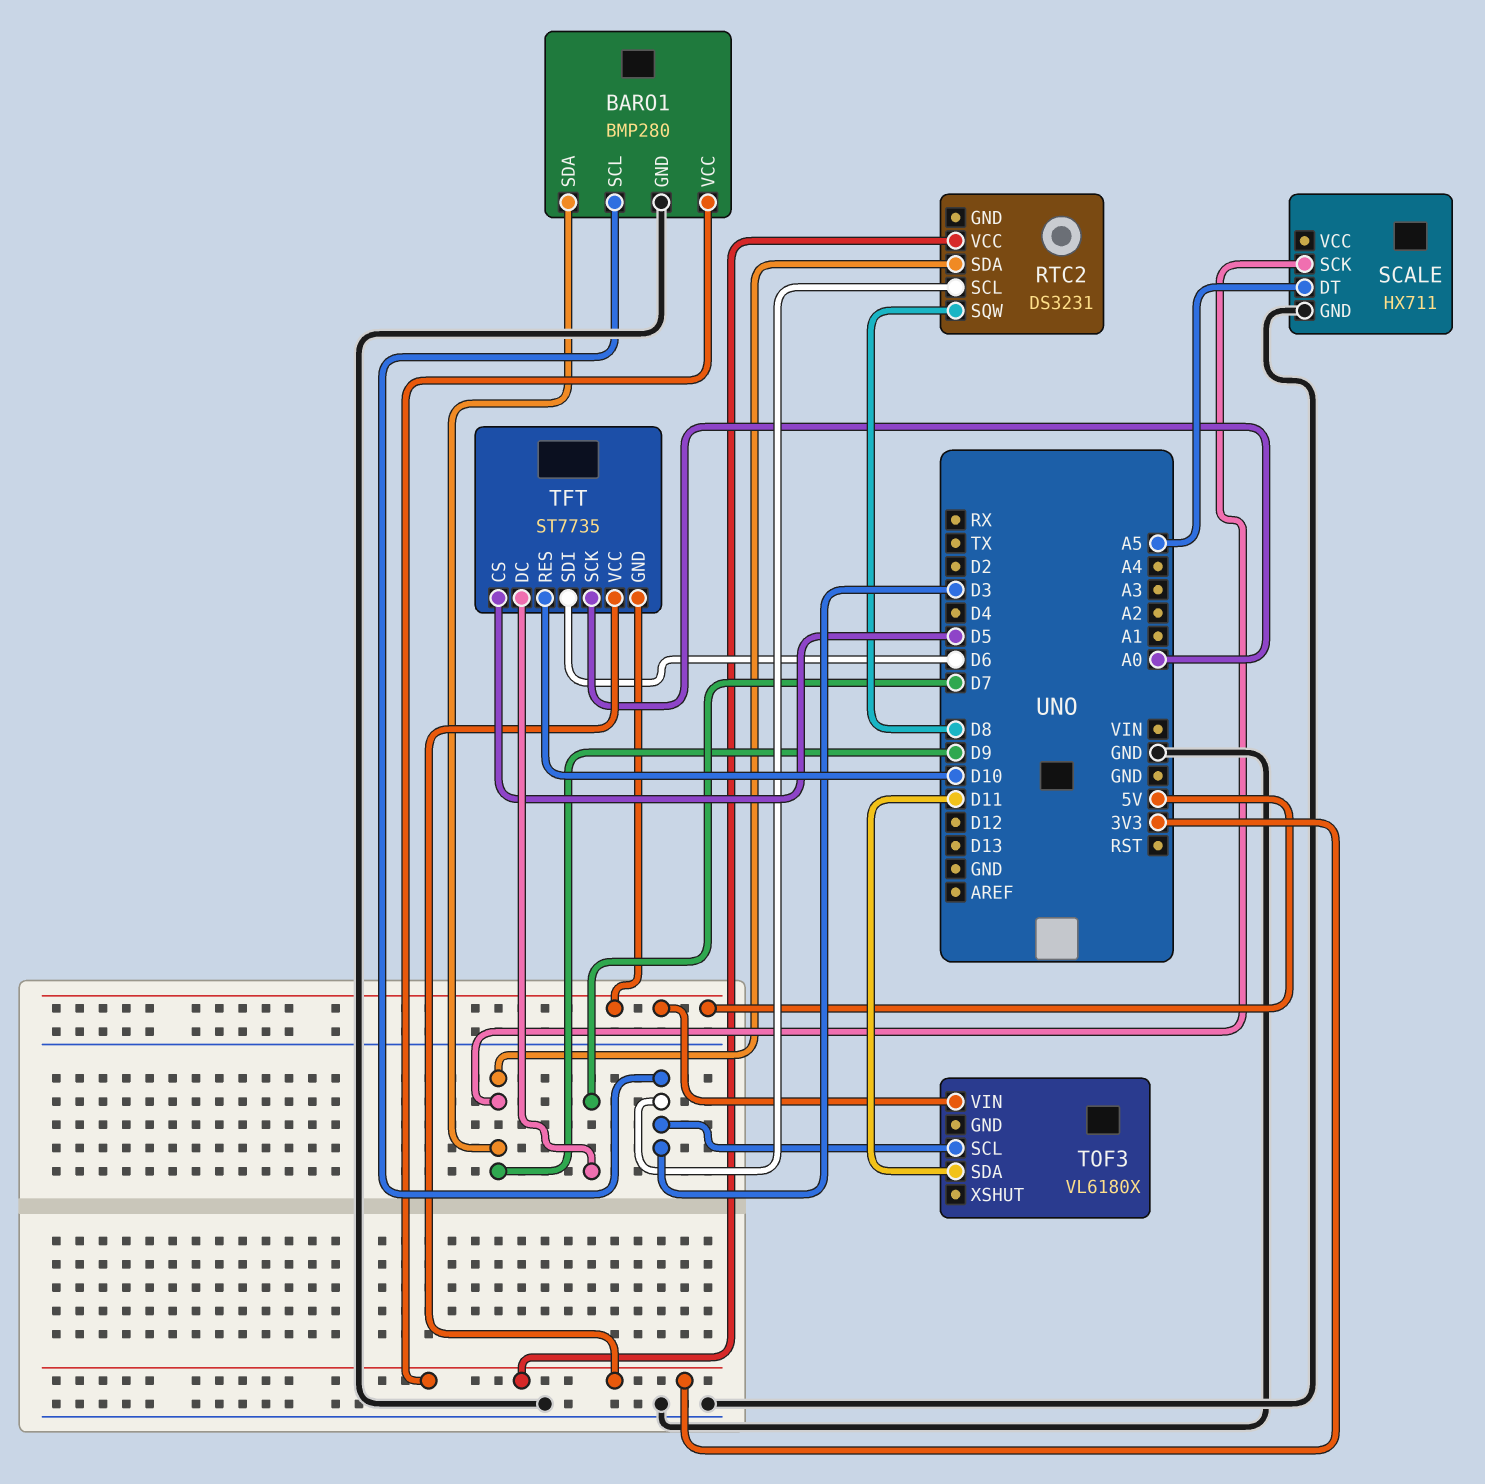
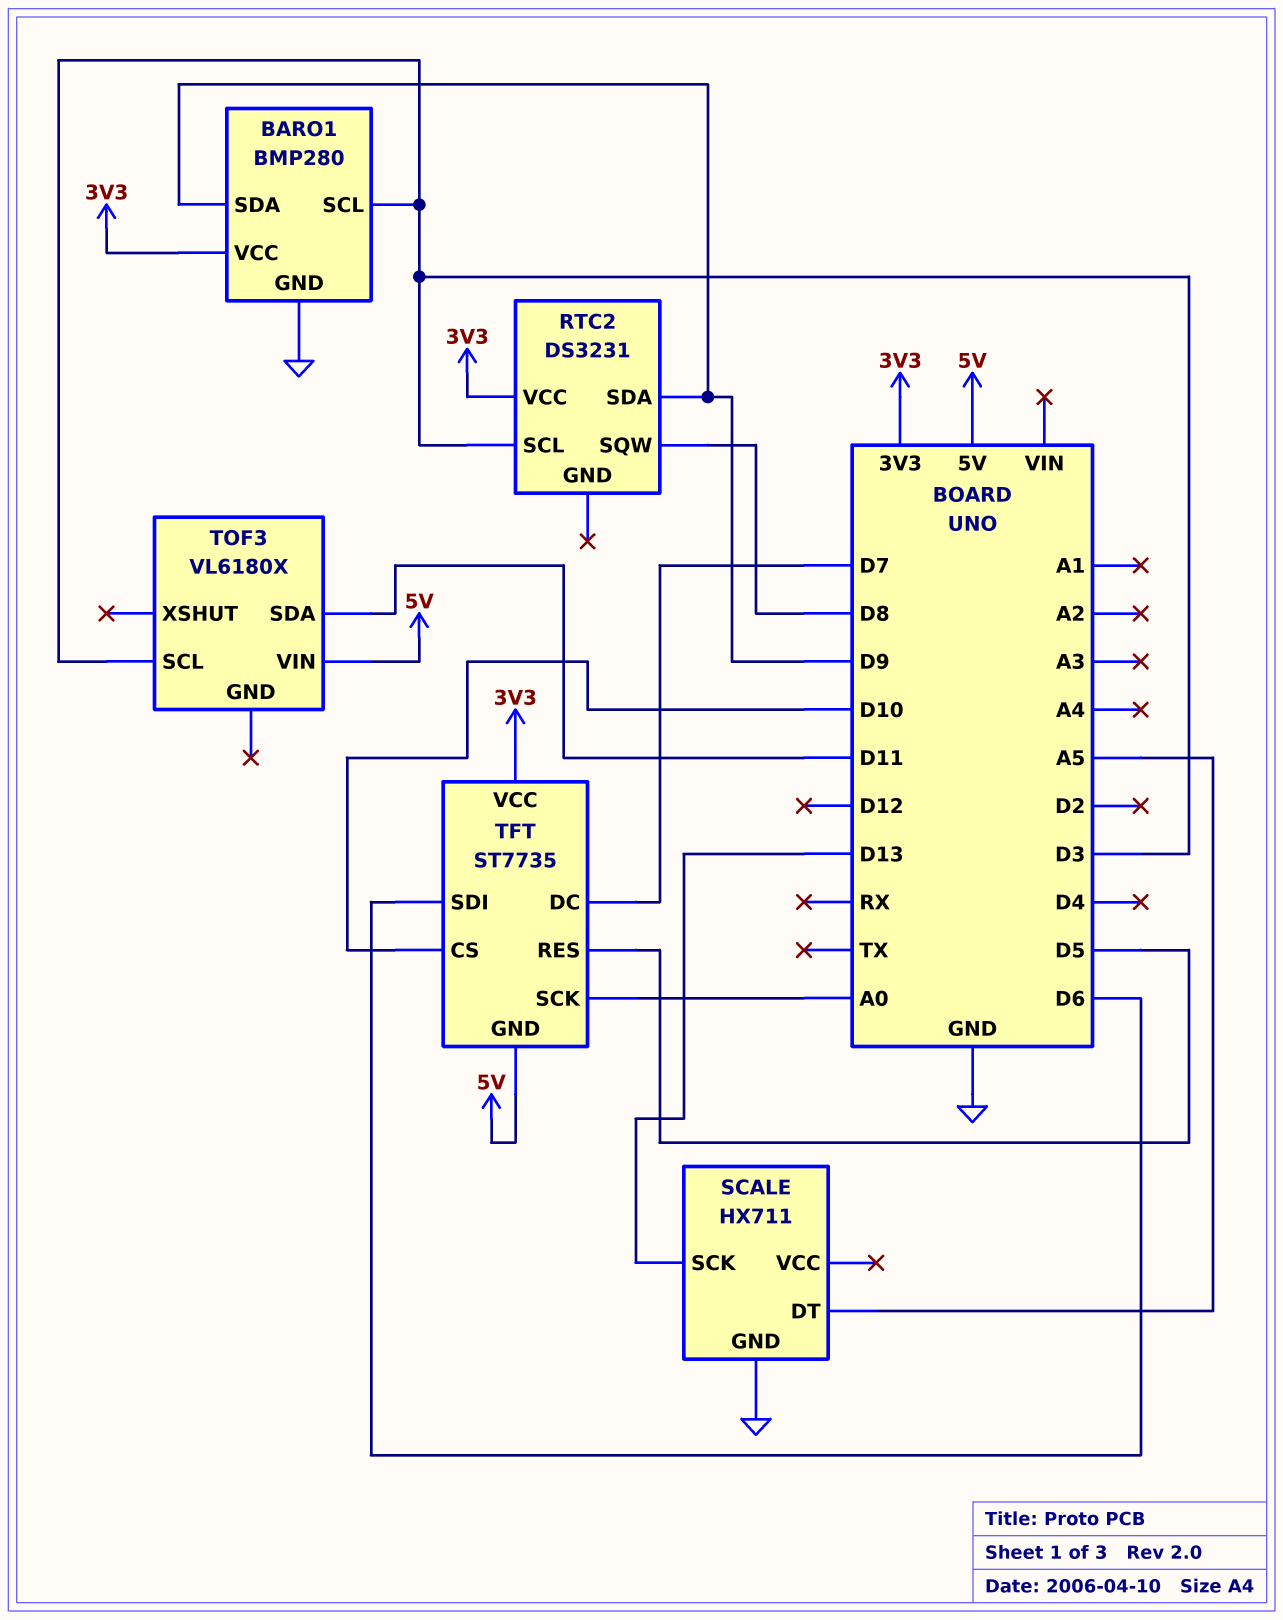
SCALE pin SCK: D9 -> D13
TFT pin CS: D5 -> D10
TFT pin RES: D10 -> D5

